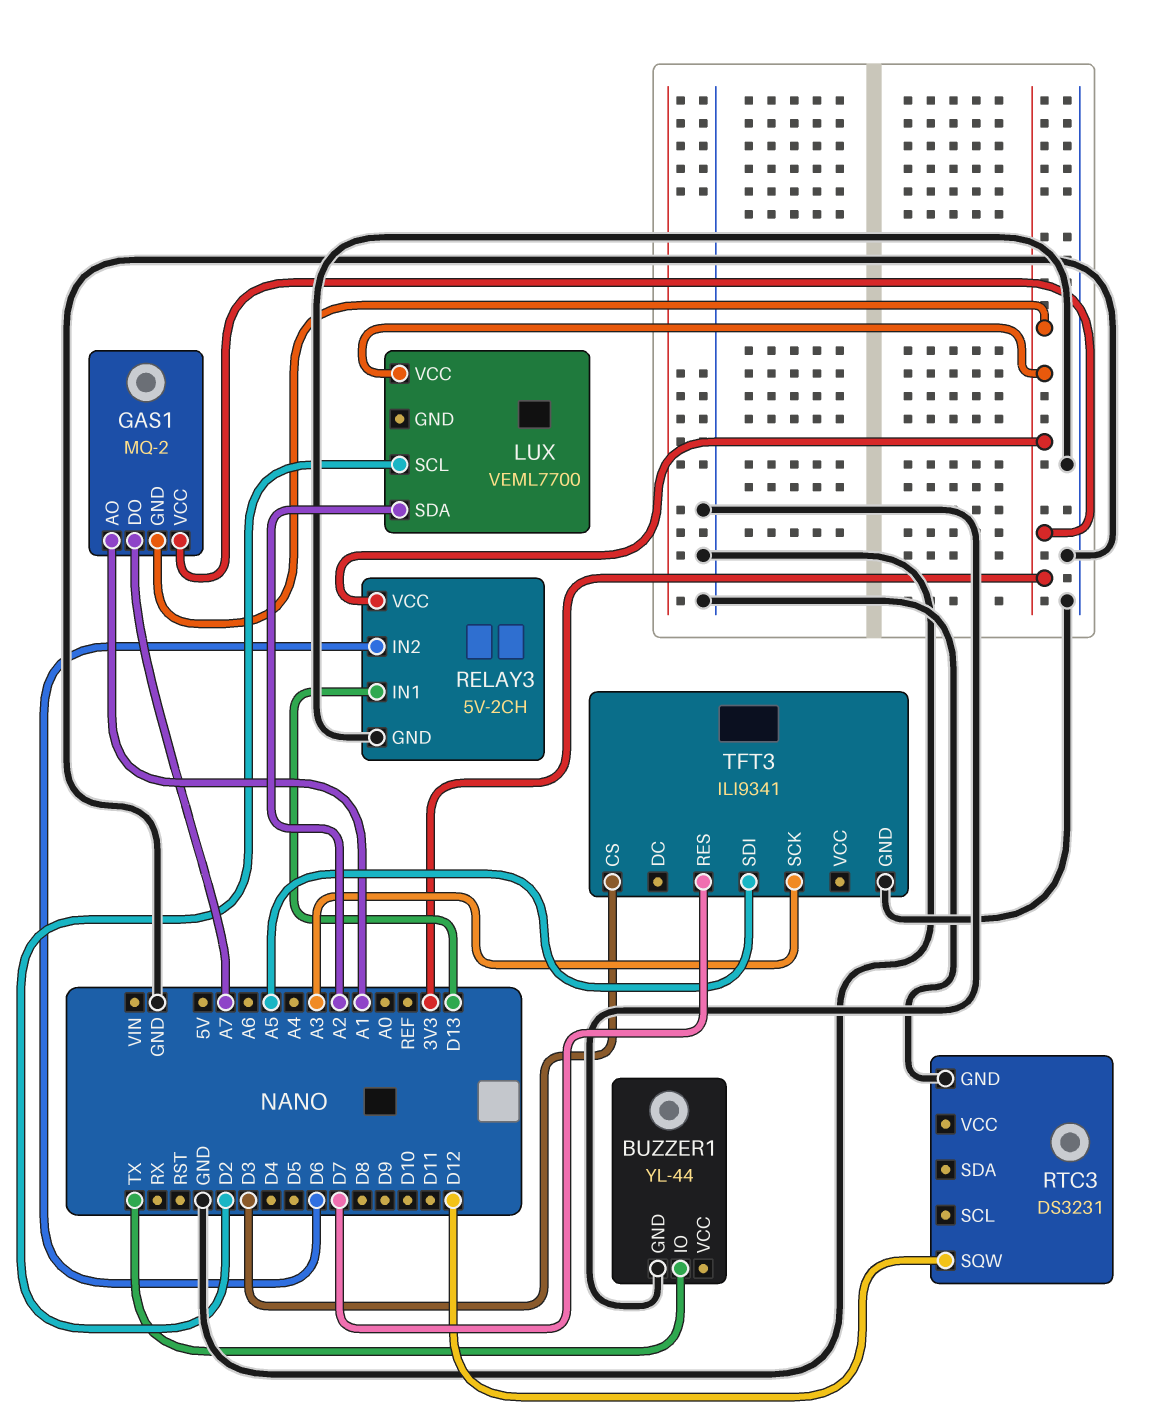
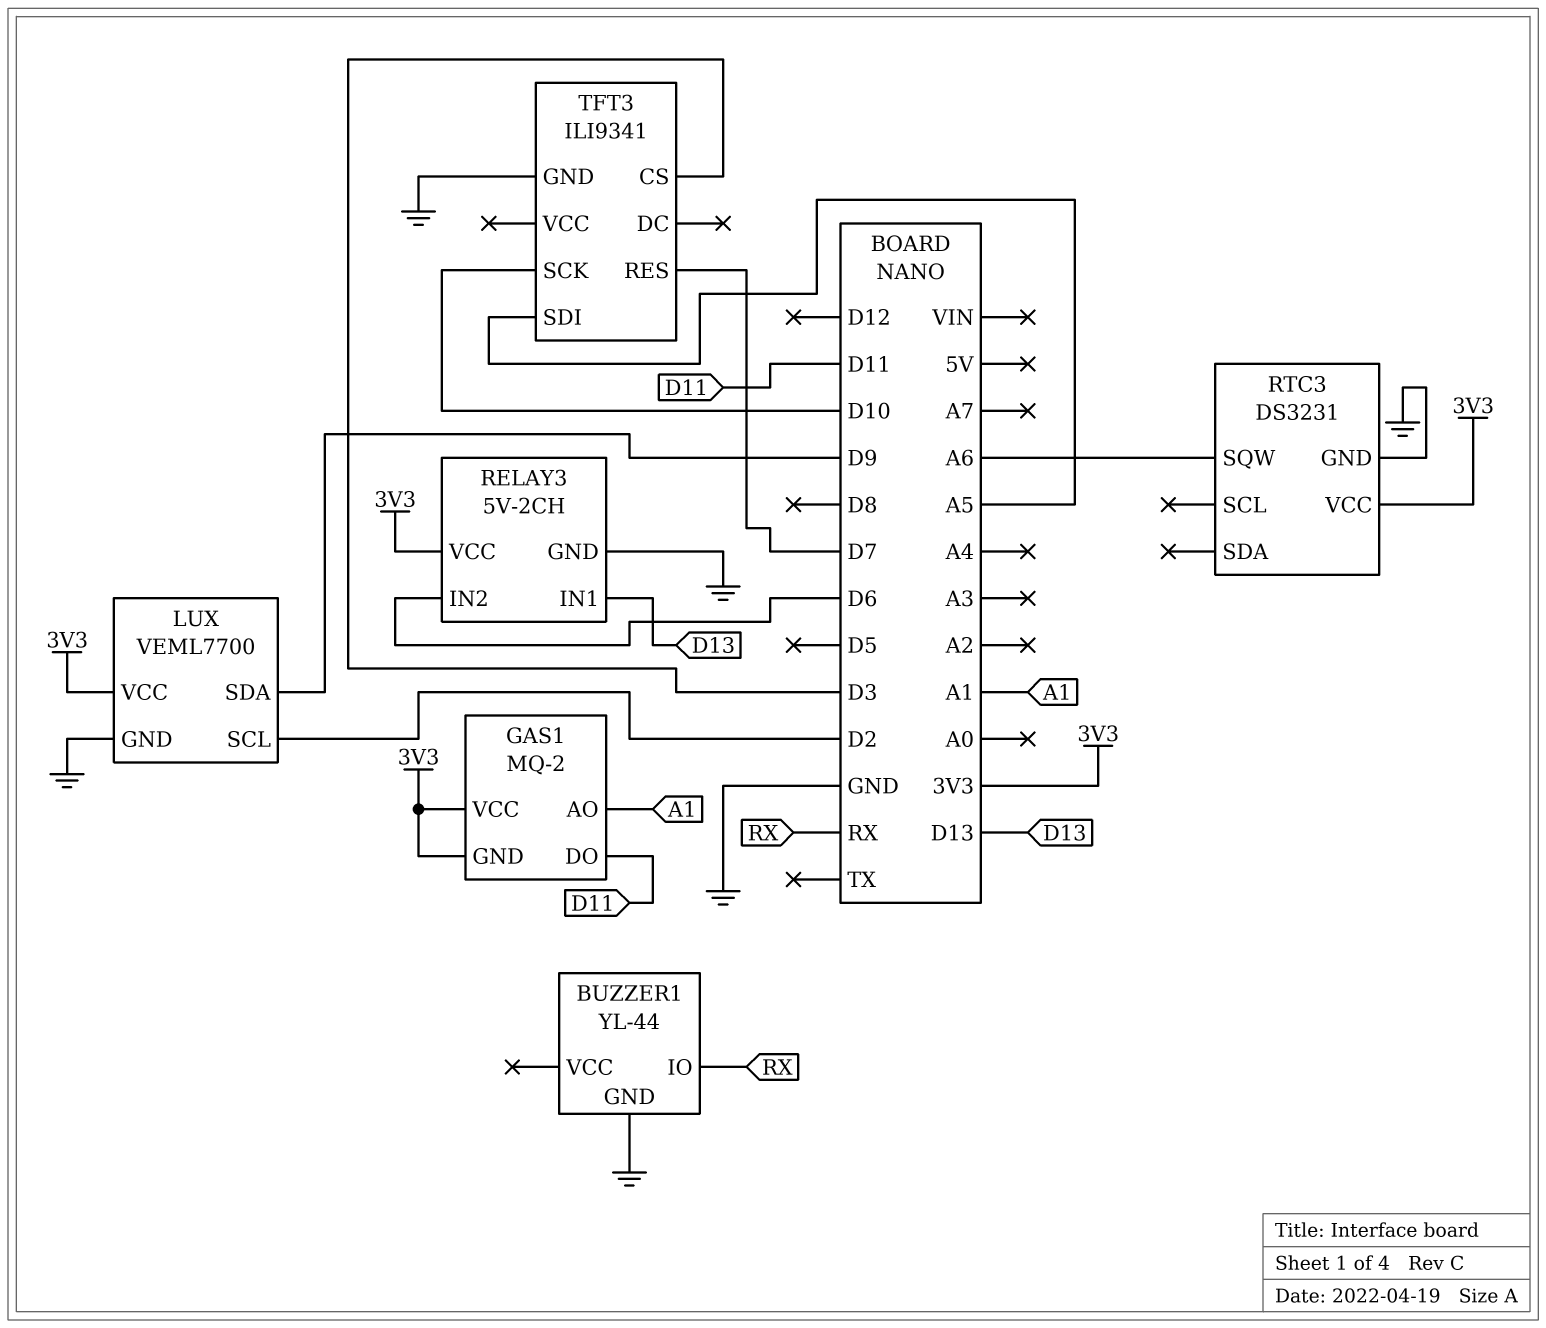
BUZZER1 pin IO: TX -> RX
GAS1 pin DO: A7 -> D11
LUX pin GND: none -> GND
LUX pin SDA: A2 -> D9
RTC3 pin SQW: D12 -> A6
RTC3 pin VCC: none -> 3V3
TFT3 pin SCK: A3 -> D10

